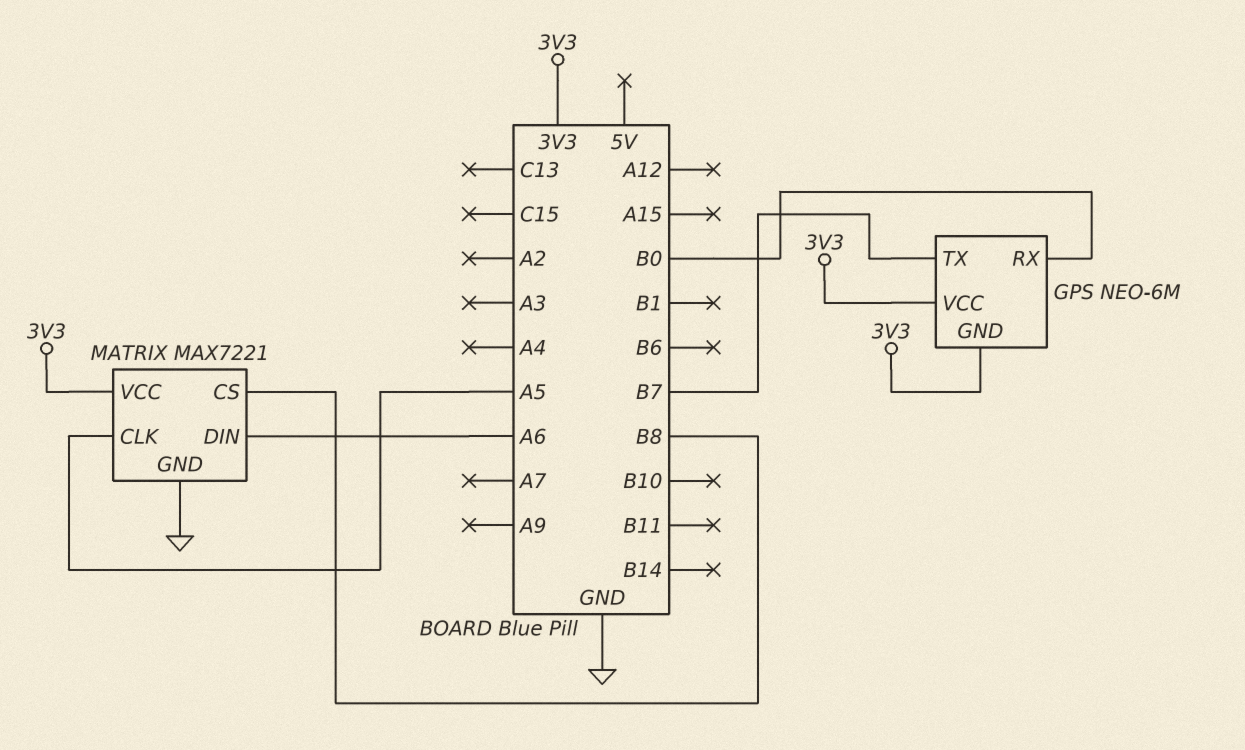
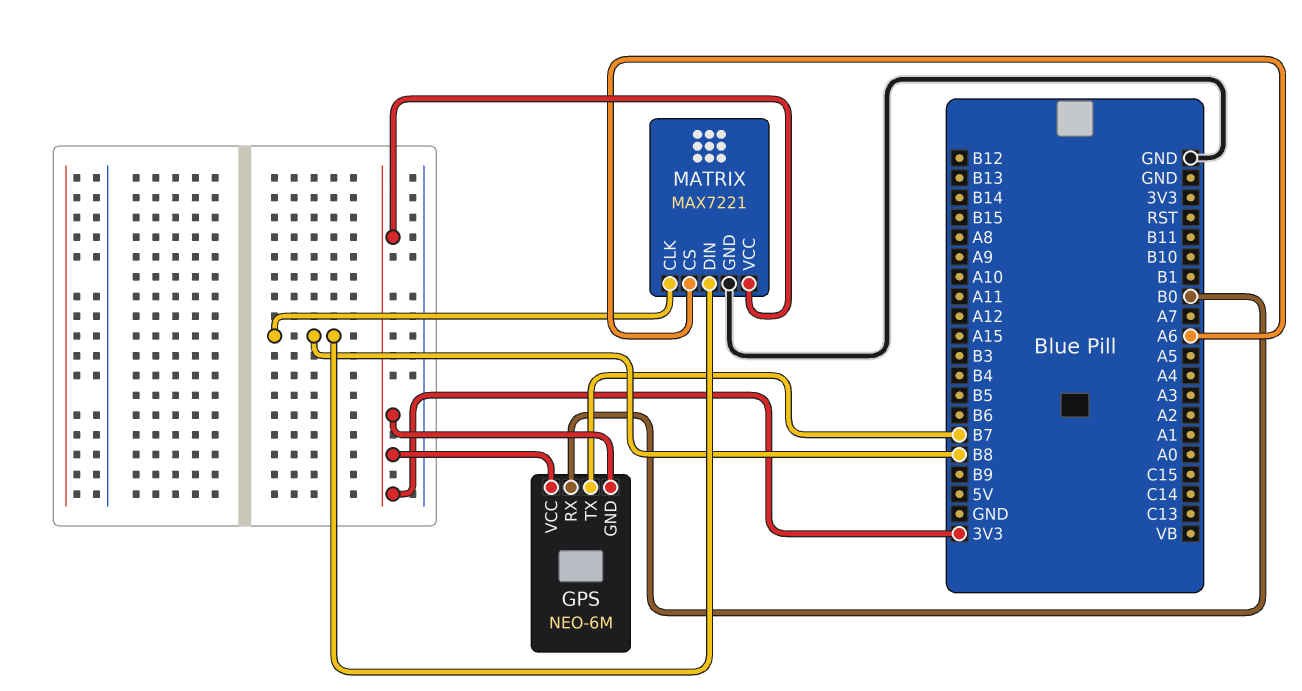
MATRIX pin CLK: A5 -> B8
MATRIX pin CS: B8 -> A6
MATRIX pin DIN: A6 -> B8

